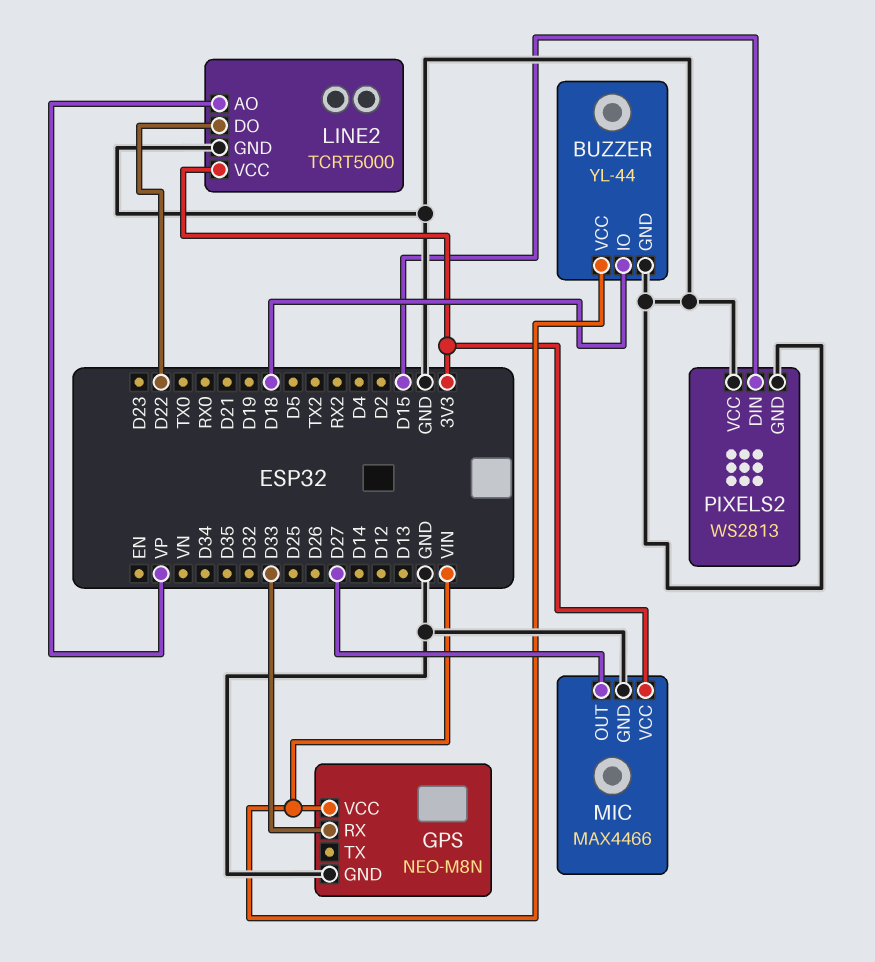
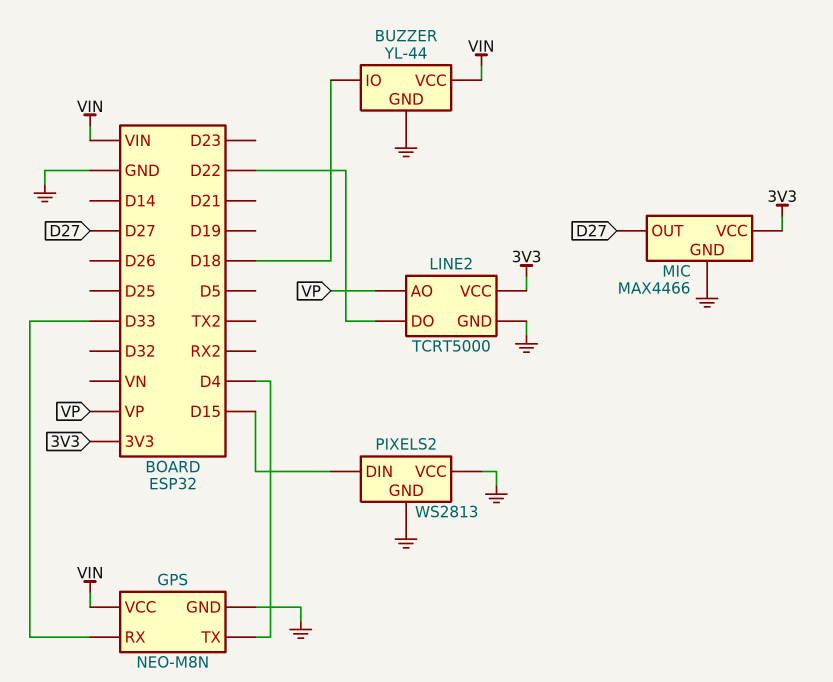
GPS pin TX: none -> D4

